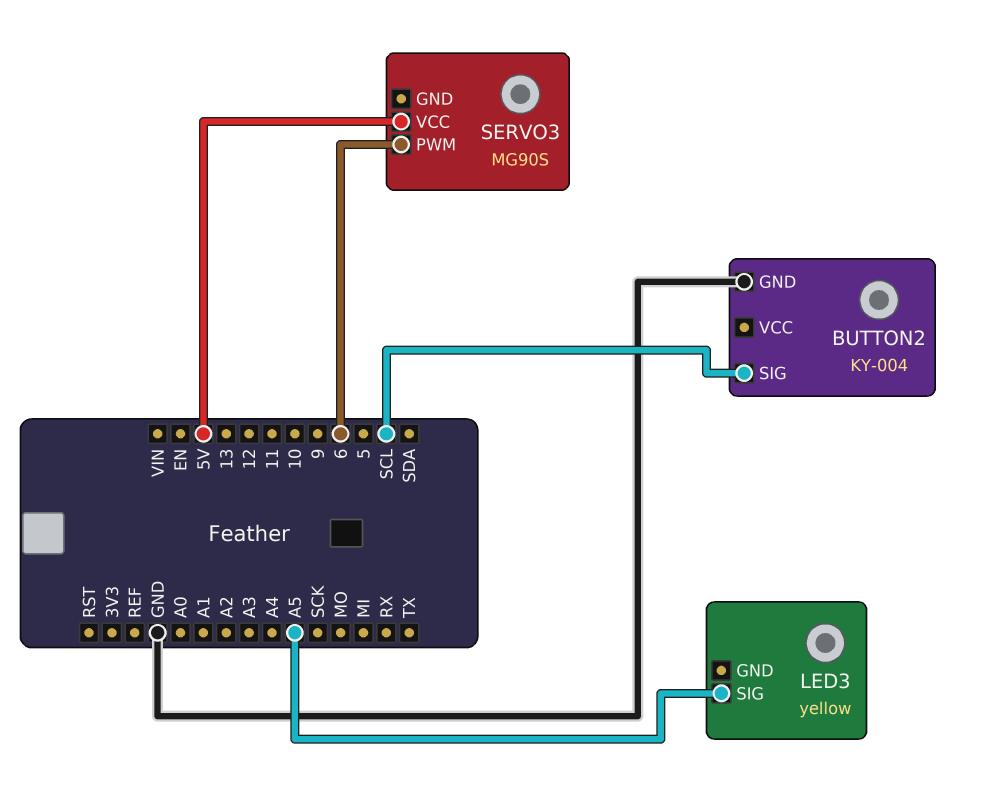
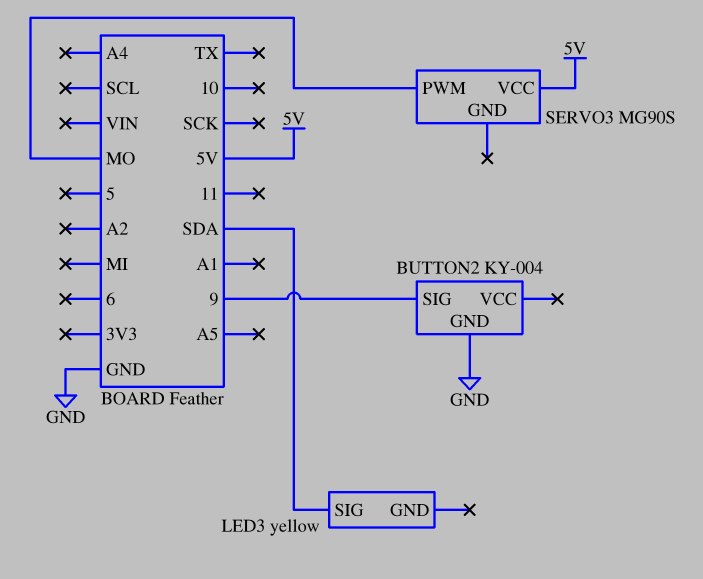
BUTTON2 pin SIG: SCL -> 9
LED3 pin SIG: A5 -> SDA
SERVO3 pin PWM: 6 -> MO

